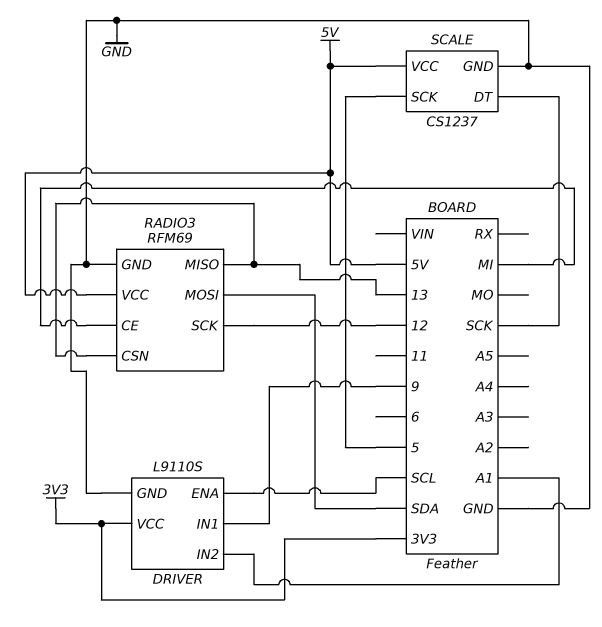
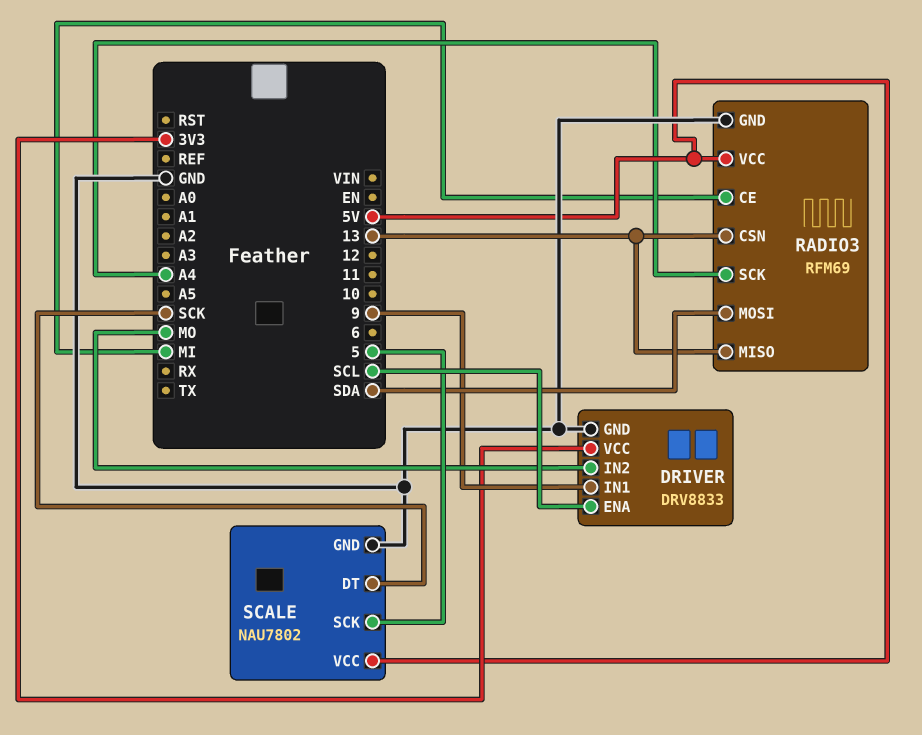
DRIVER: L9110S -> DRV8833
DRIVER pin IN2: A1 -> MO
RADIO3 pin SCK: 12 -> A4
SCALE: CS1237 -> NAU7802

